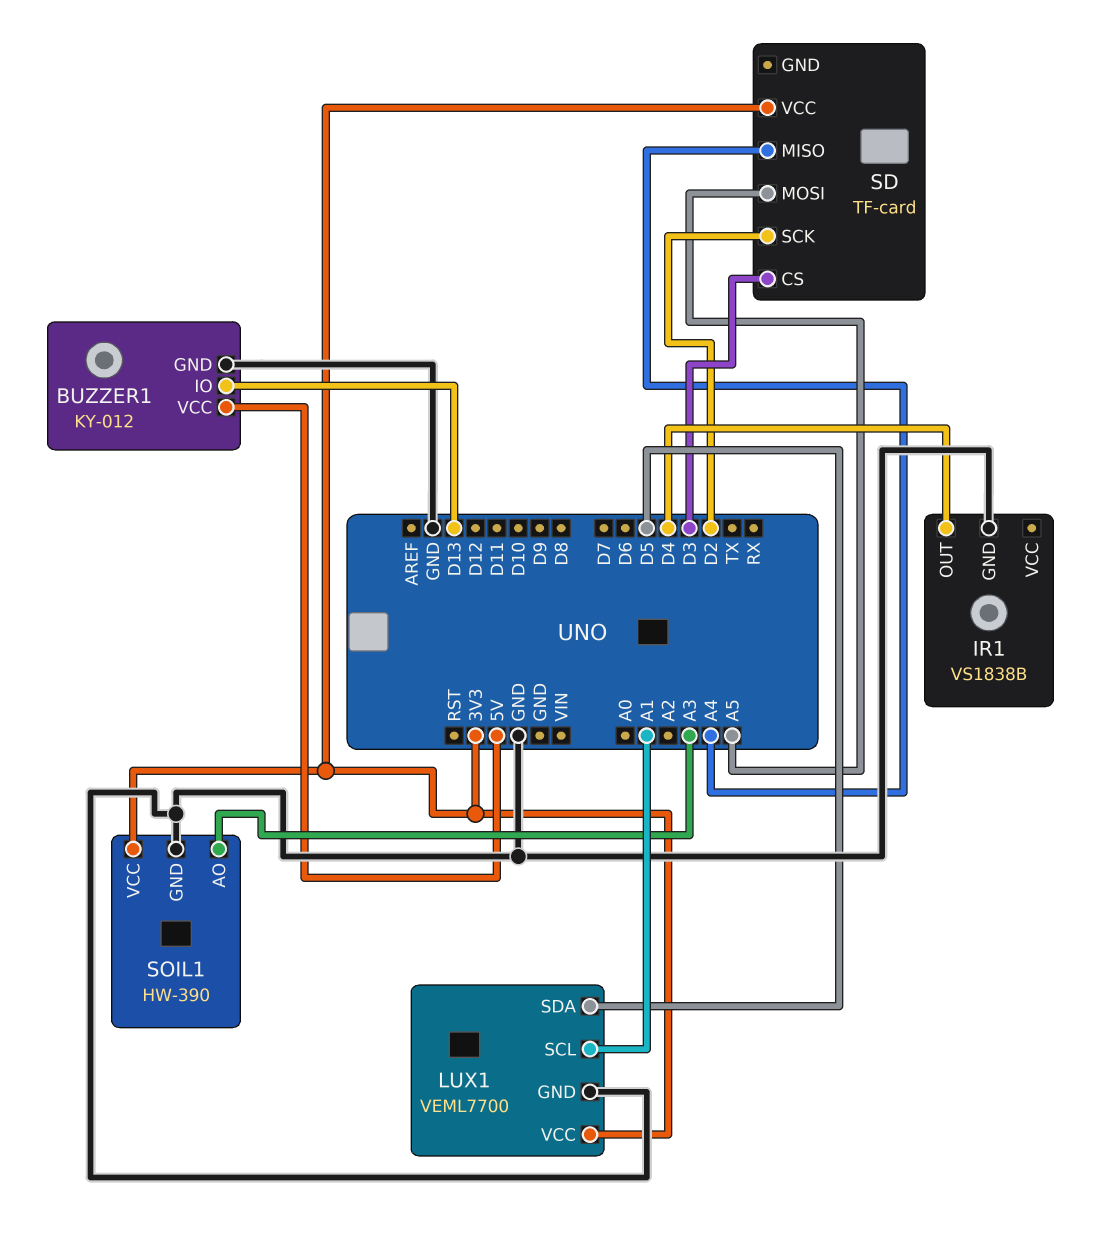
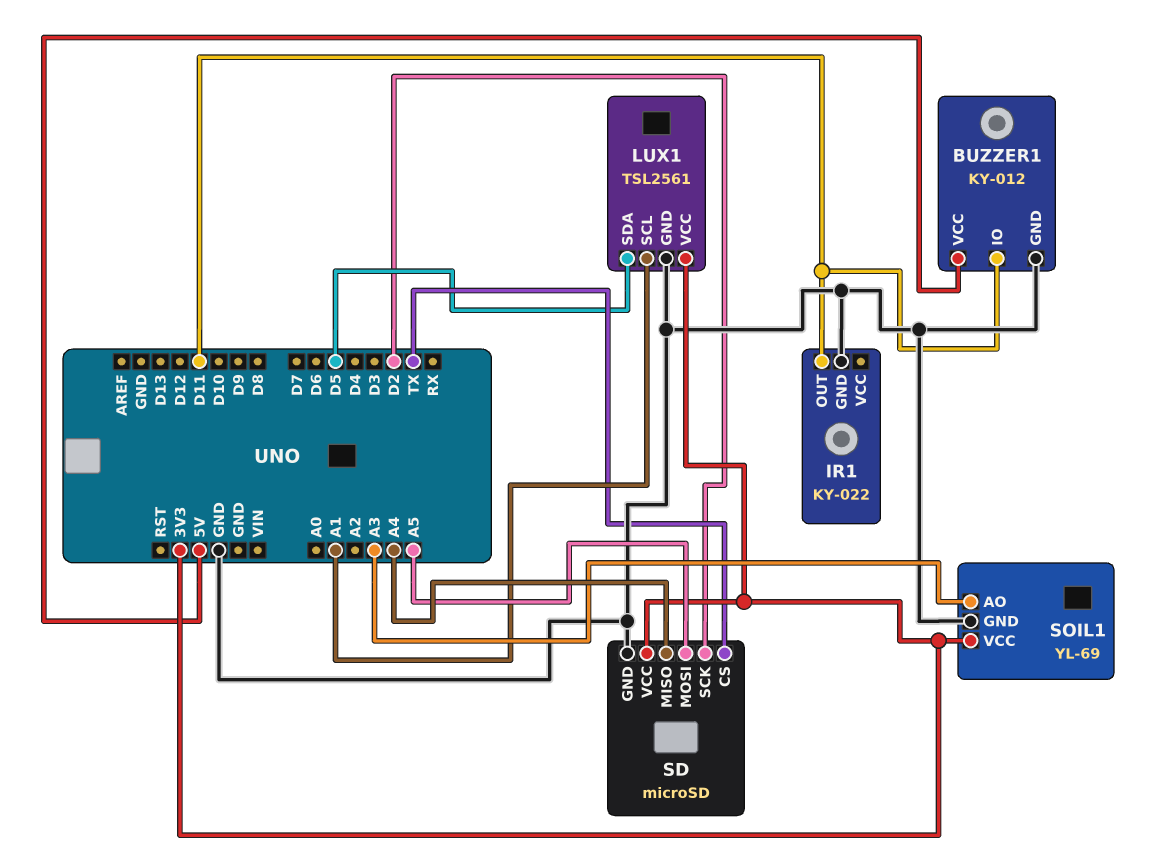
BUZZER1 pin IO: D13 -> D11
IR1: VS1838B -> KY-022
IR1 pin OUT: D4 -> D11
LUX1: VEML7700 -> TSL2561
SD: TF-card -> microSD
SD pin CS: D3 -> TX
SD pin GND: none -> GND
SOIL1: HW-390 -> YL-69

